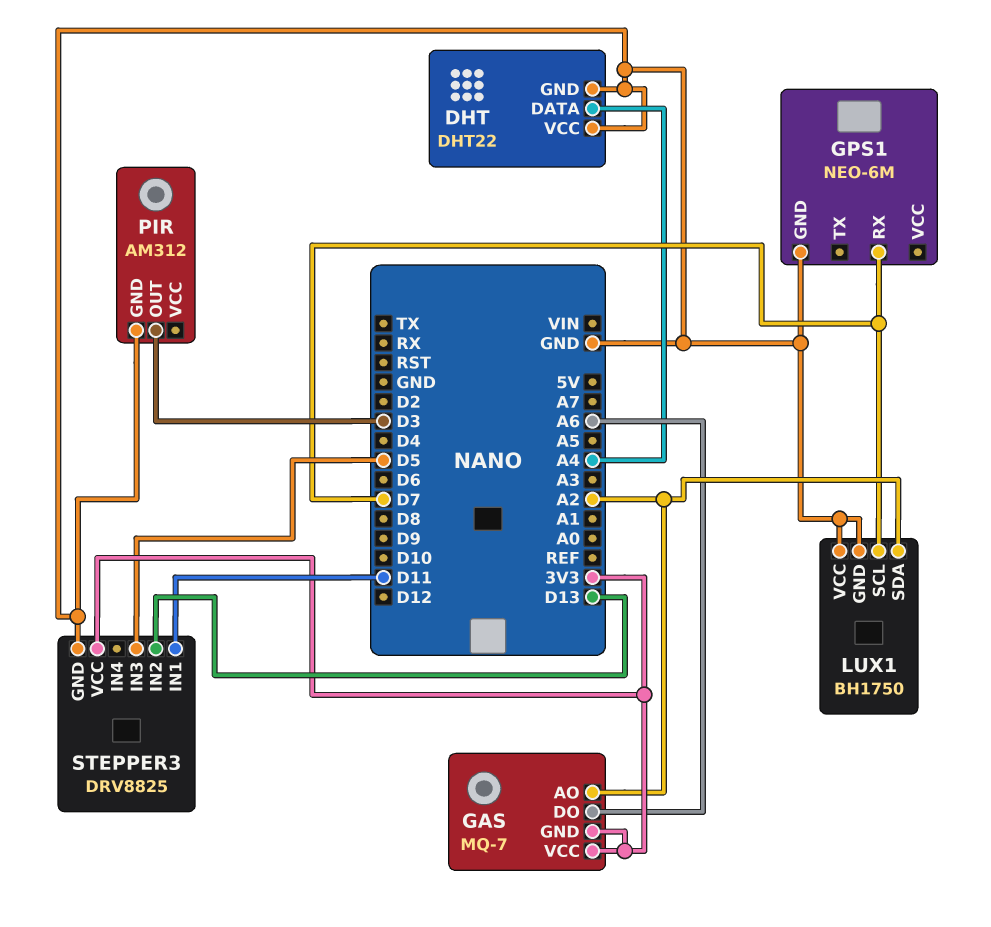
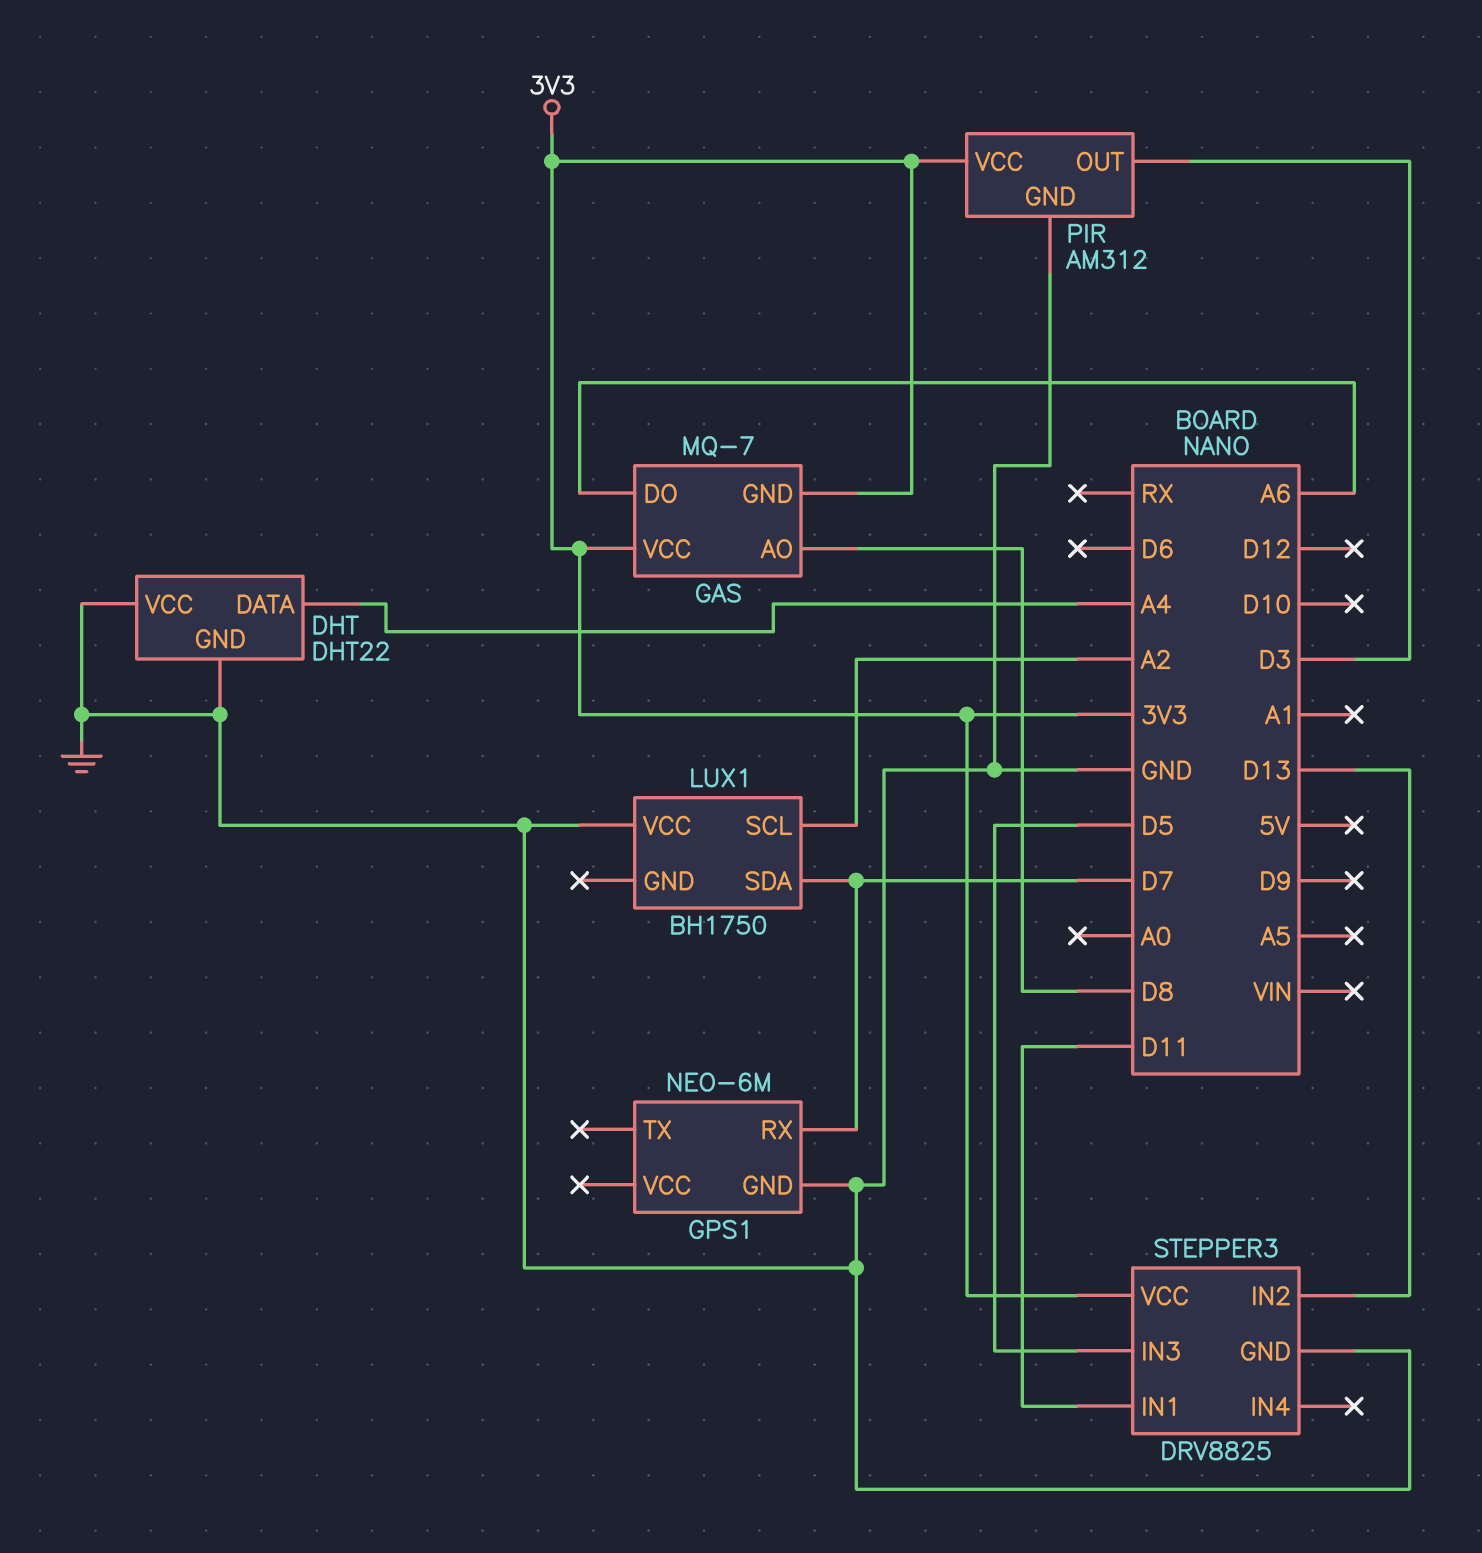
GAS pin AO: A2 -> D8
LUX1 pin GND: GND -> none
LUX1 pin SCL: D7 -> A2
LUX1 pin SDA: A2 -> D7
PIR pin VCC: none -> 3V3

